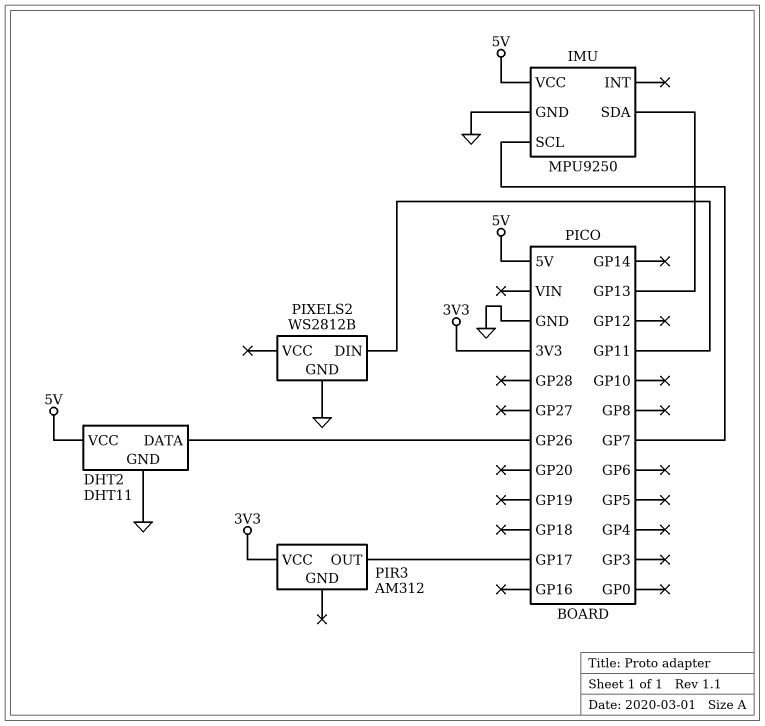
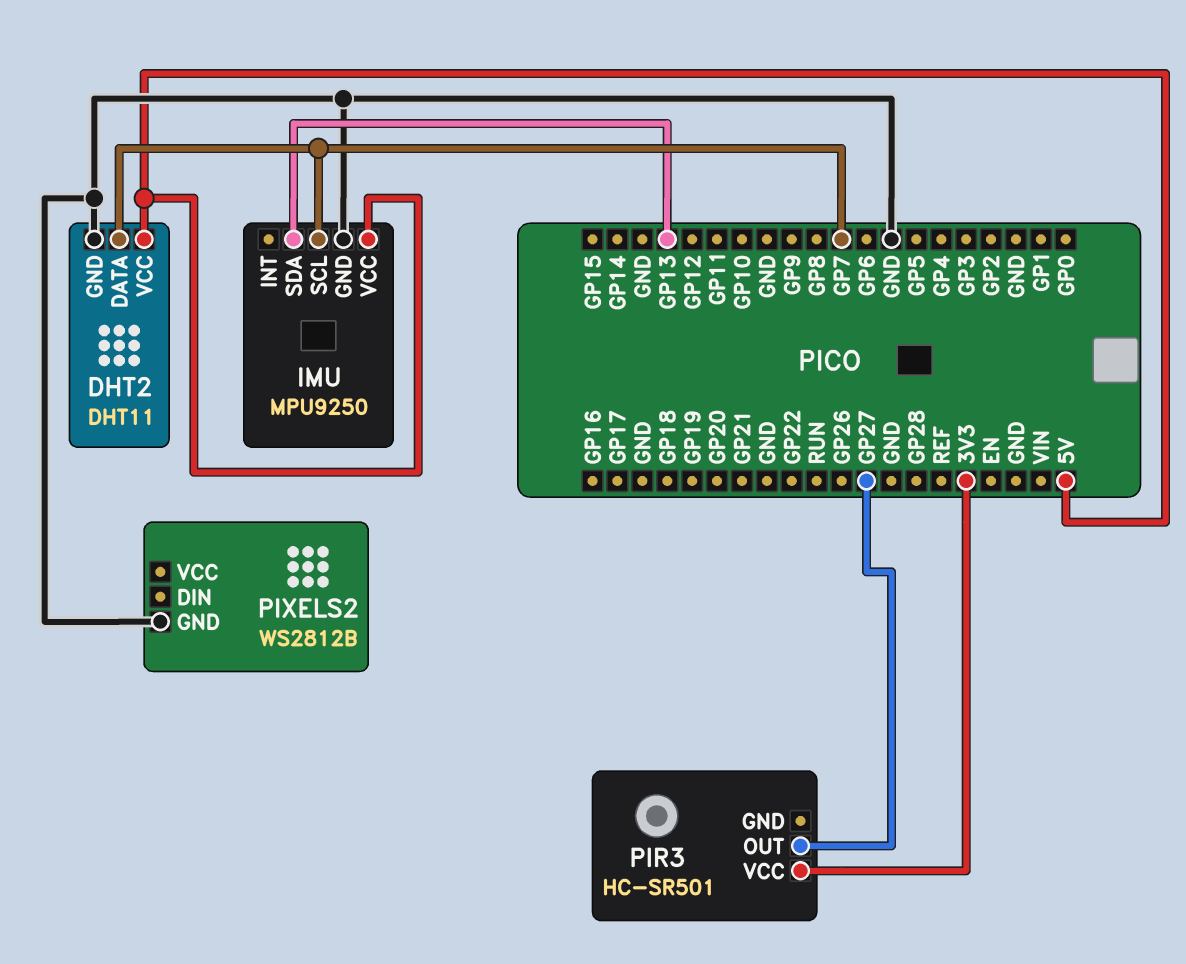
DHT2 pin DATA: GP26 -> GP7
PIR3: AM312 -> HC-SR501
PIR3 pin OUT: GP17 -> GP27
PIXELS2 pin DIN: GP11 -> none

